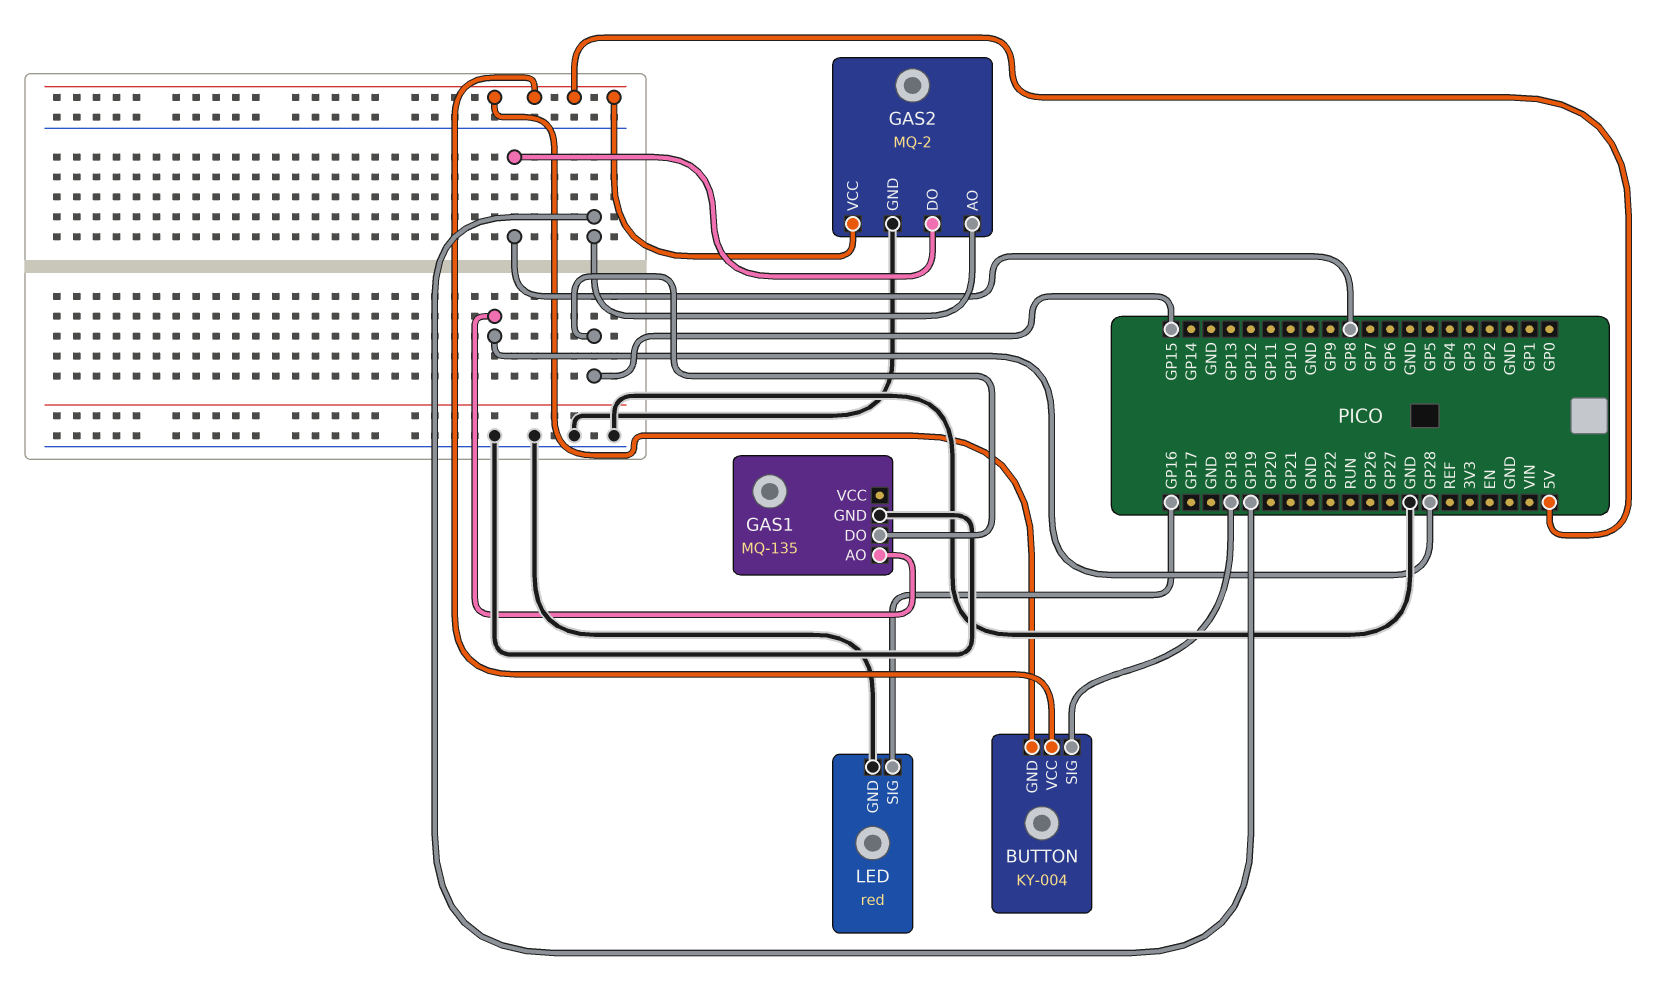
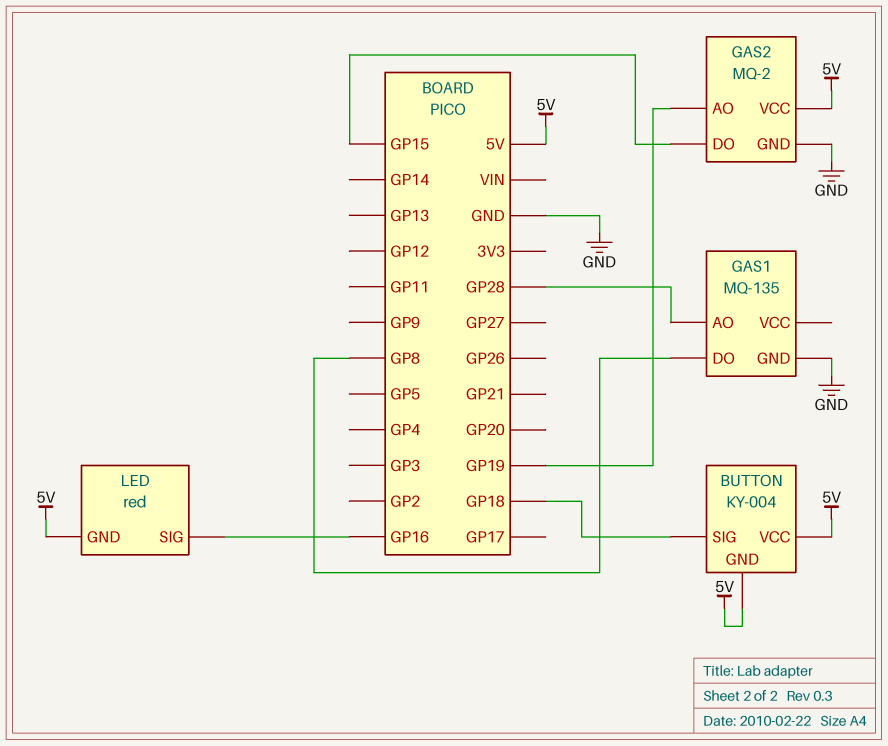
GAS1 pin DO: GP15 -> GP8
GAS2 pin DO: GP8 -> GP15
LED pin GND: GND -> 5V

